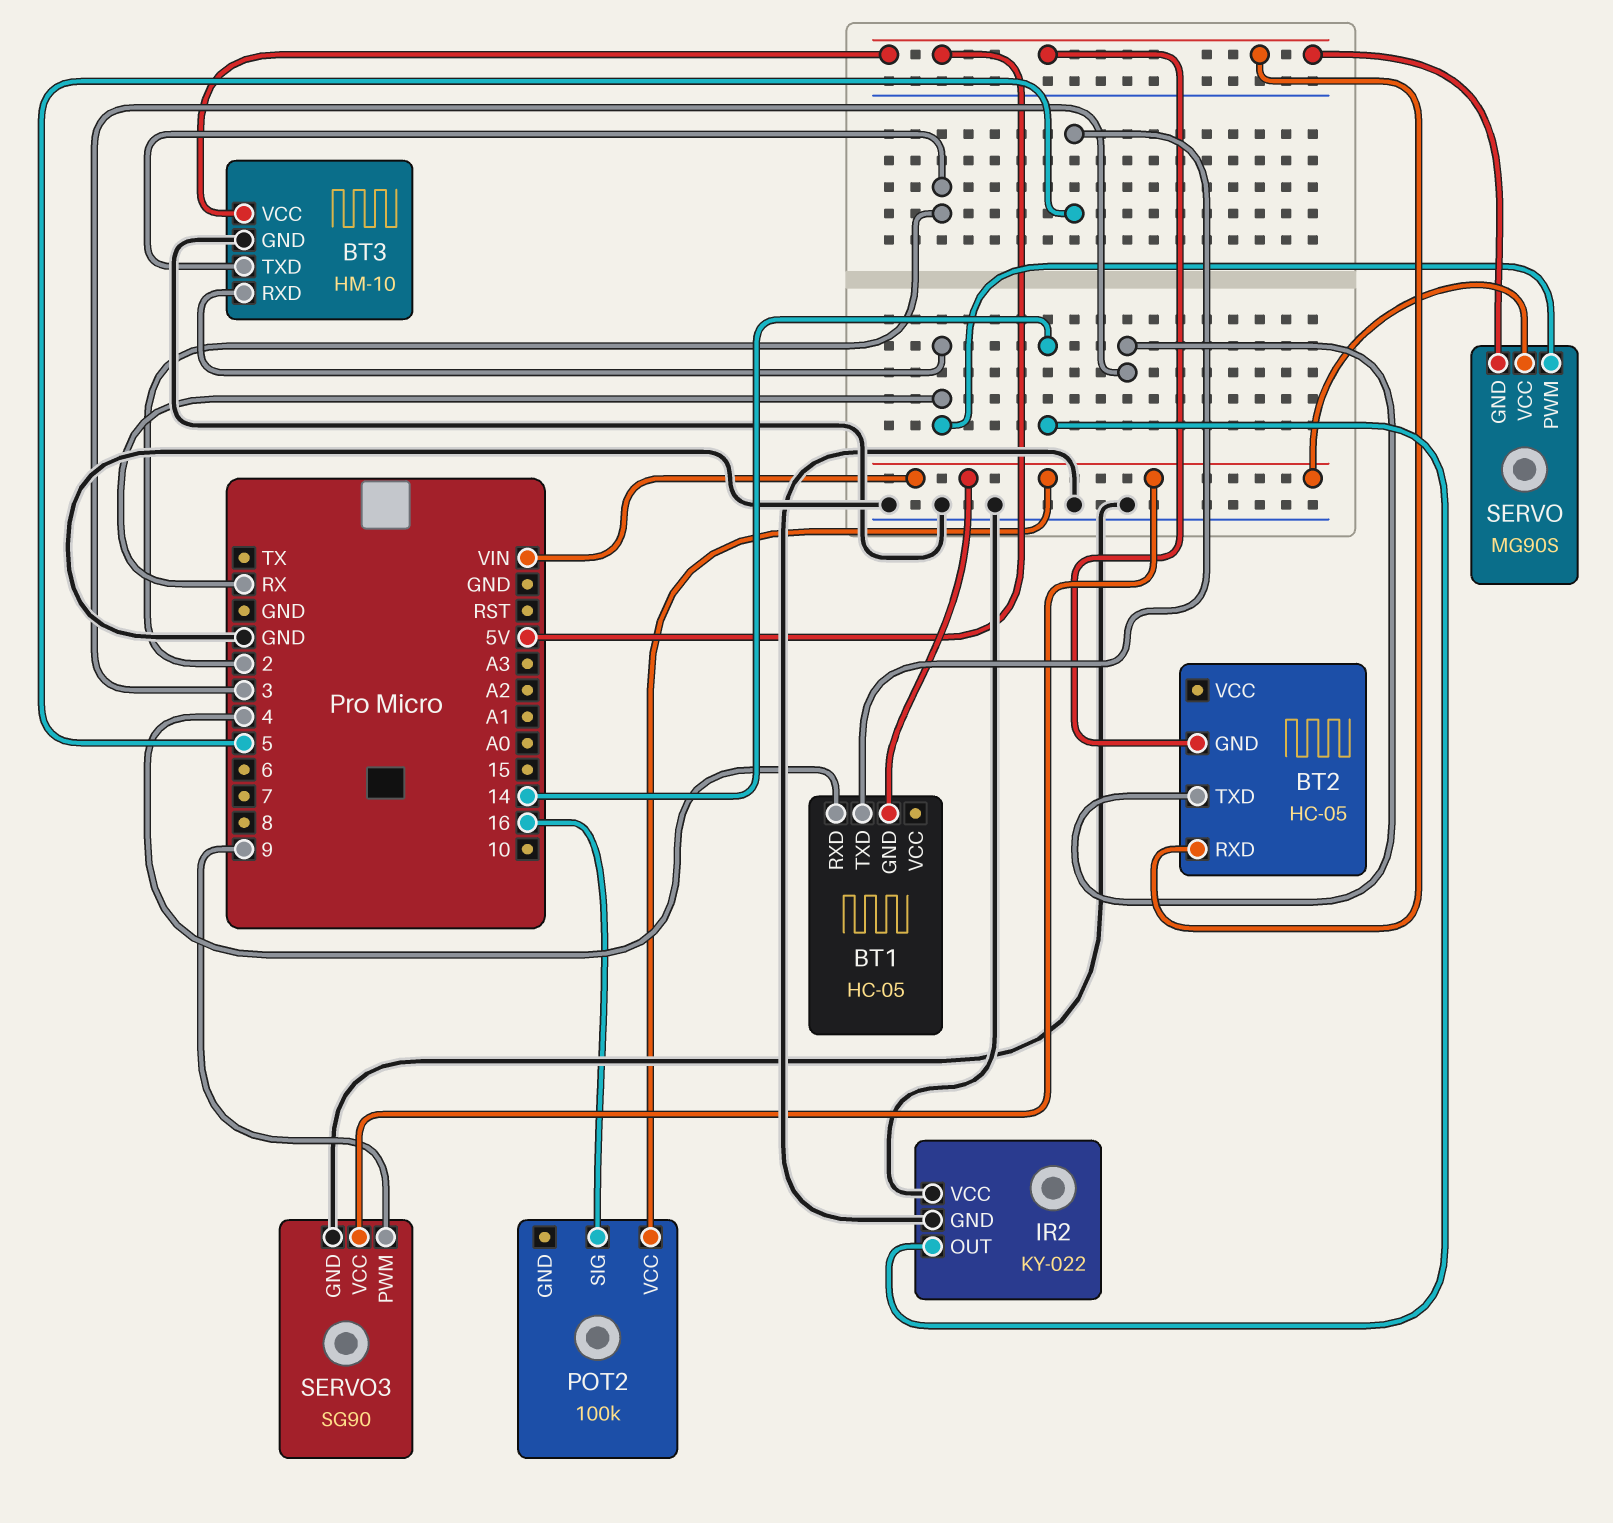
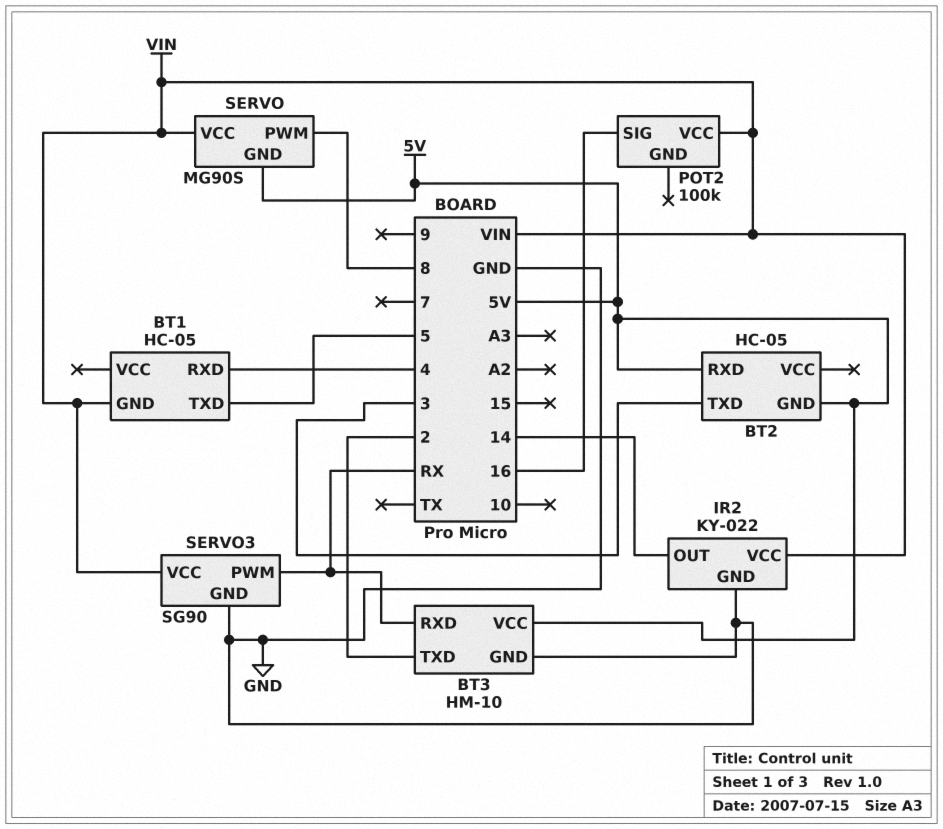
IR2 pin VCC: GND -> VIN
SERVO pin PWM: RX -> 8
SERVO3 pin PWM: 9 -> RX

